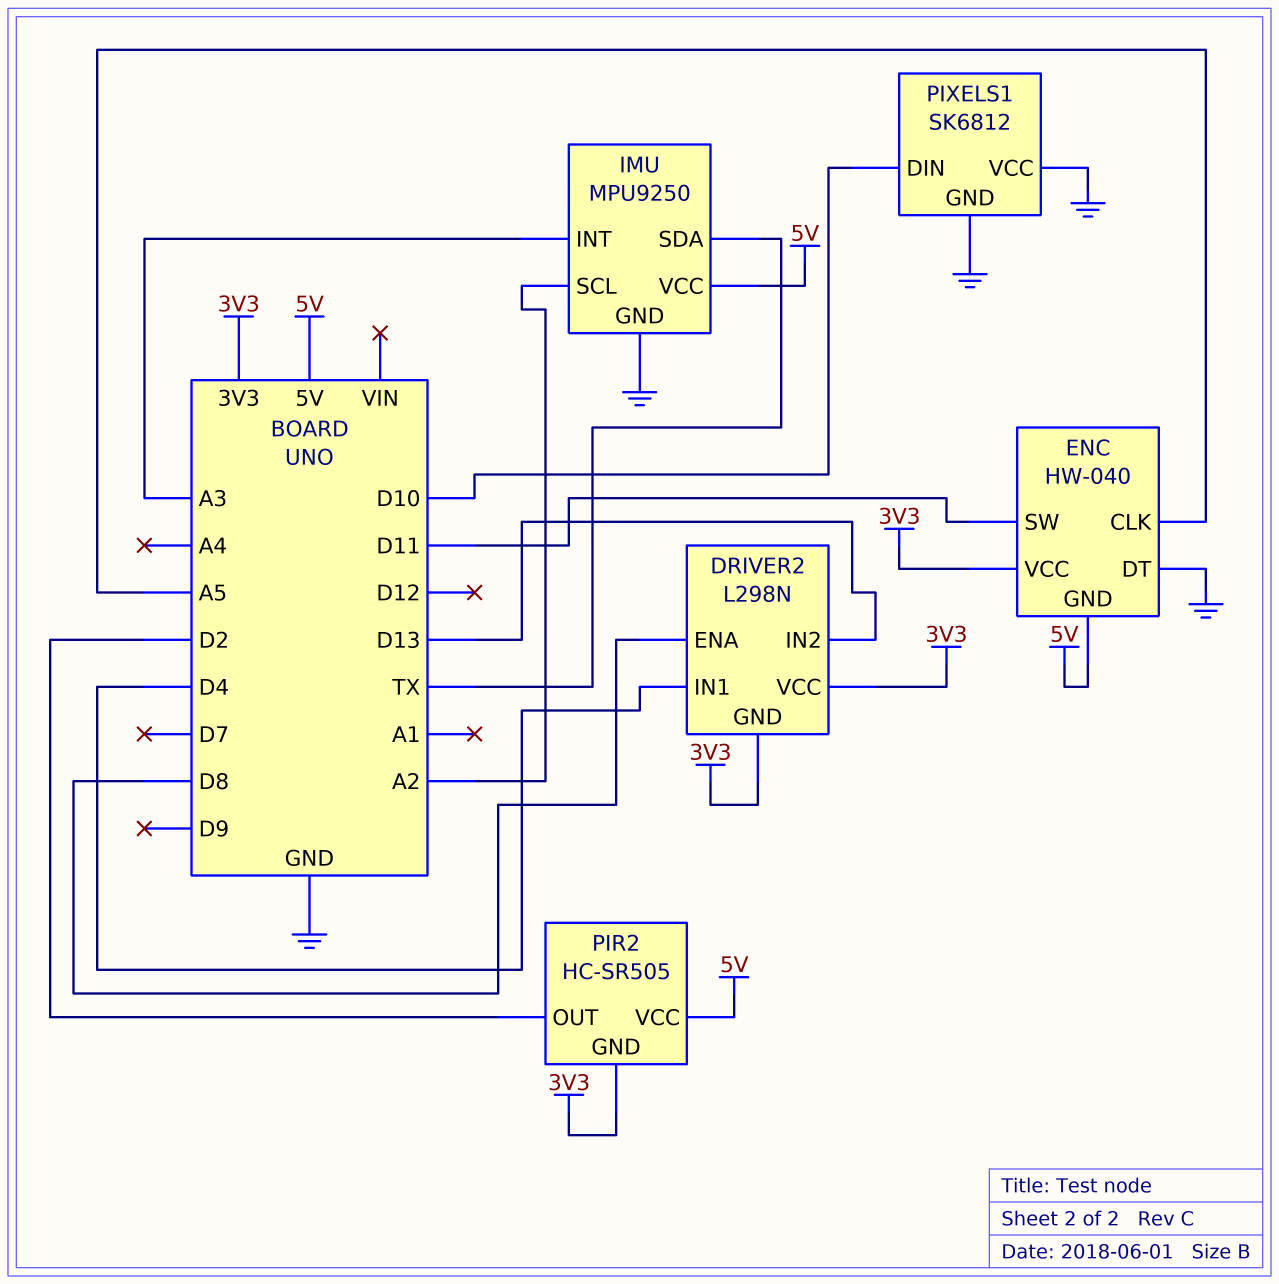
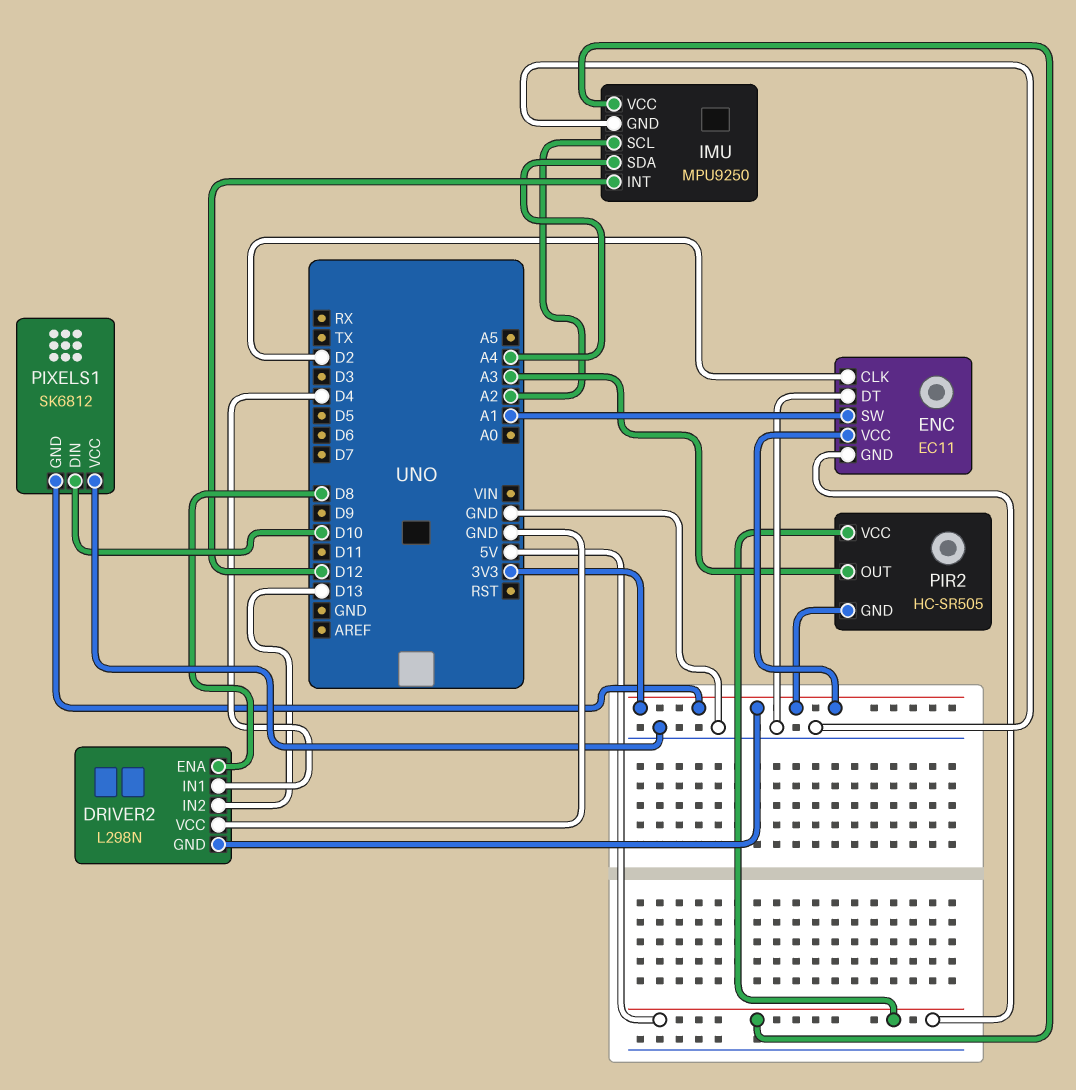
DRIVER2 pin VCC: 3V3 -> GND
ENC: HW-040 -> EC11
ENC pin CLK: A5 -> D2
ENC pin SW: D11 -> A1
IMU pin INT: A3 -> D12
IMU pin SDA: TX -> A4
PIR2 pin OUT: D2 -> A3
PIXELS1 pin GND: GND -> 3V3

